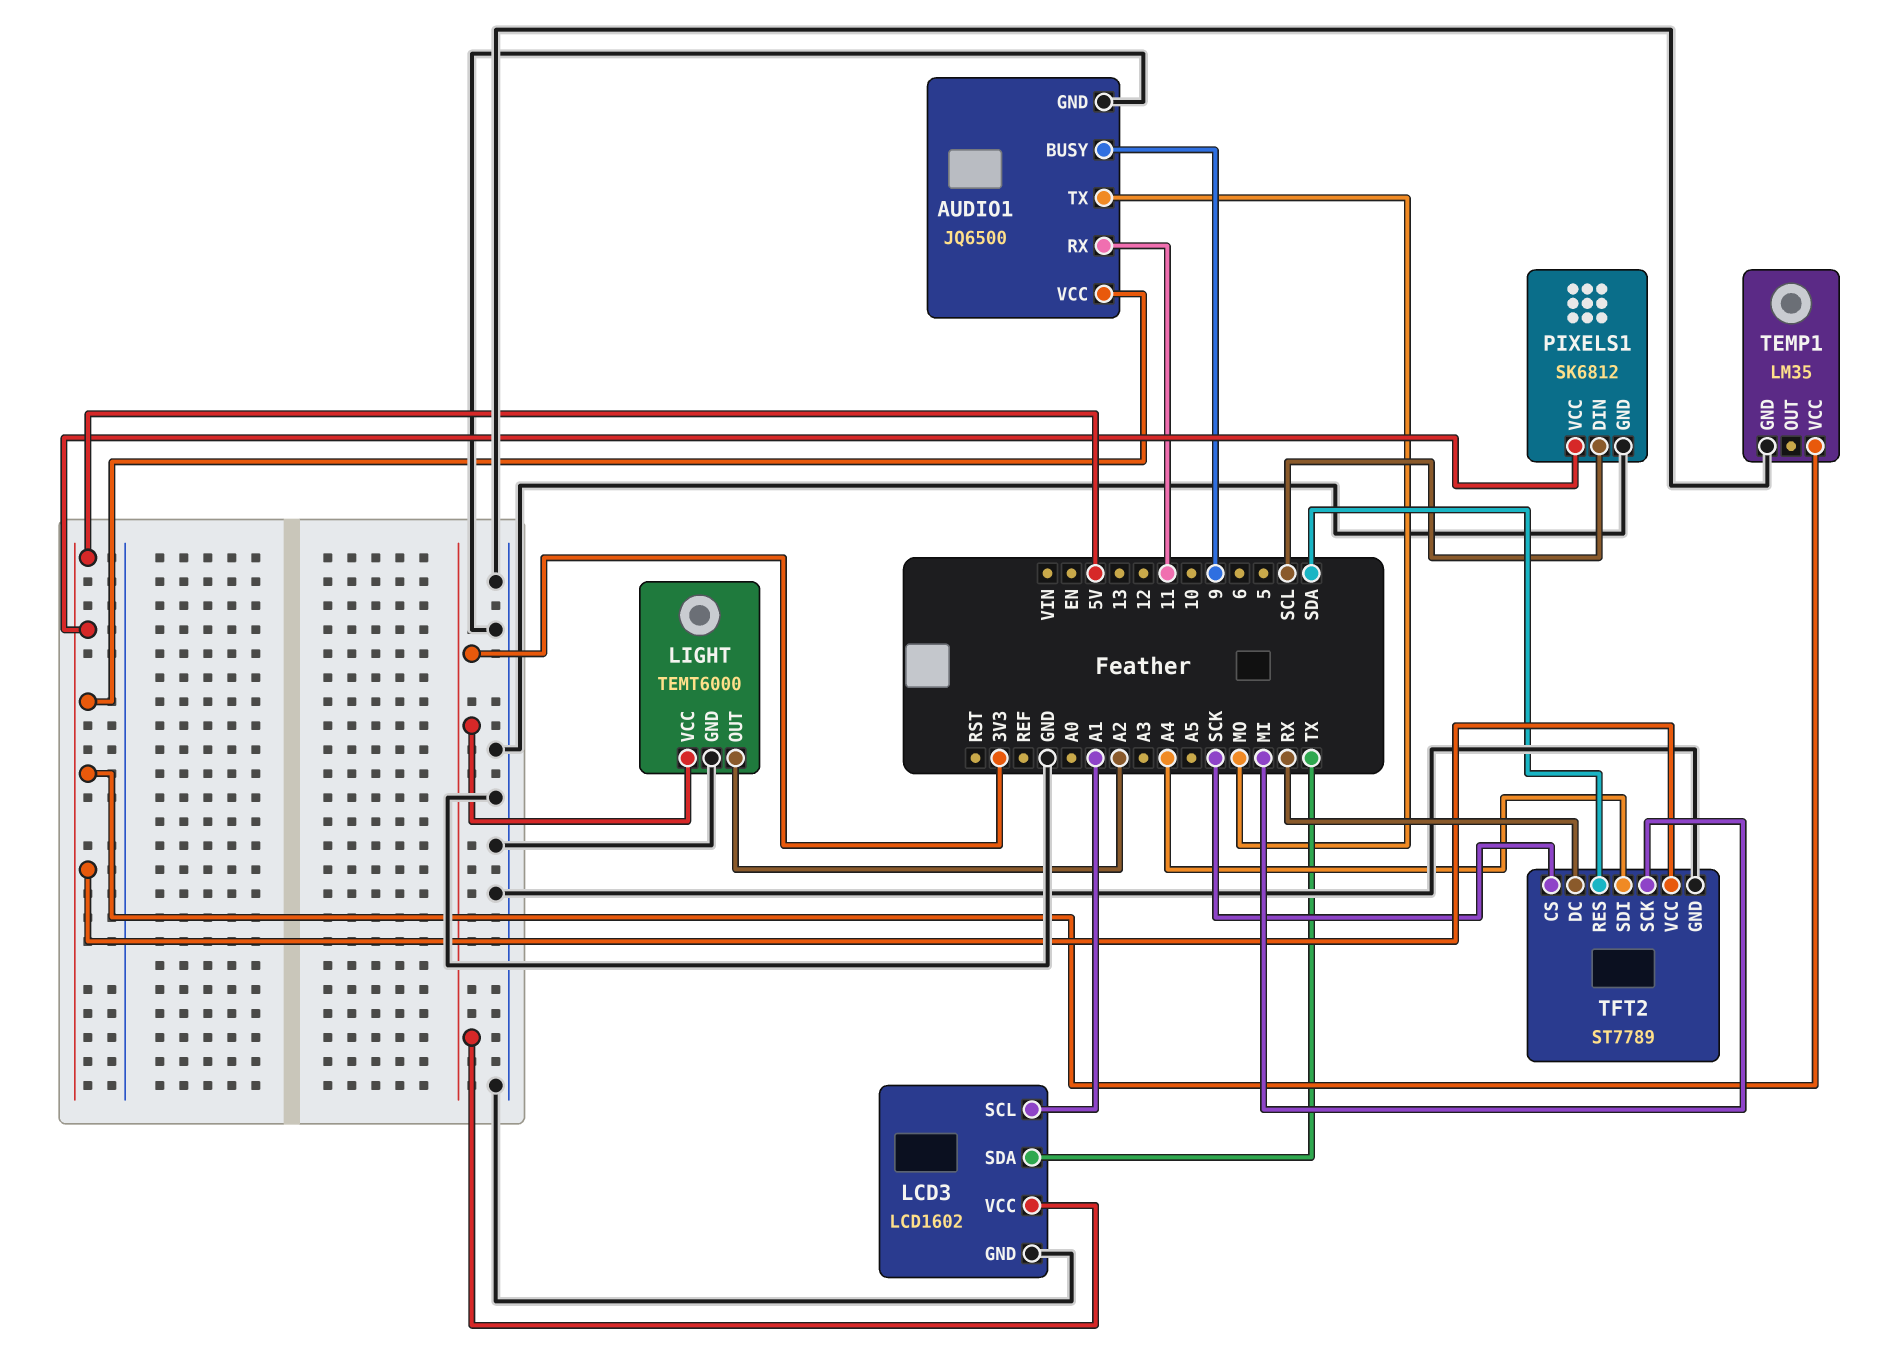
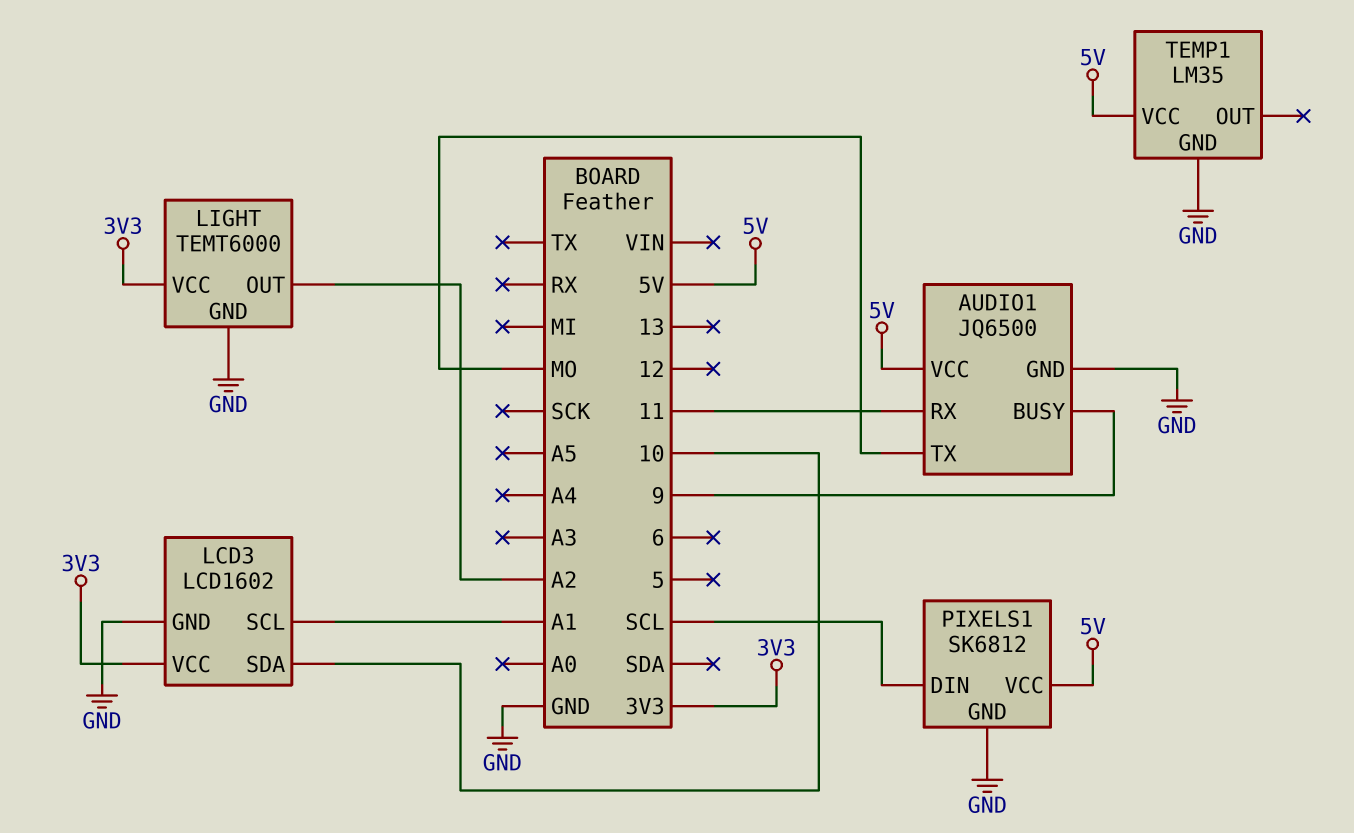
LCD3 pin SDA: TX -> 10
TFT2: ST7789 -> none
TFT2 pin CS: SCK -> none
TFT2 pin DC: RX -> none
TFT2 pin GND: GND -> none
TFT2 pin RES: SDA -> none
TFT2 pin SCK: MI -> none
TFT2 pin SDI: A4 -> none
TFT2 pin VCC: 5V -> none

